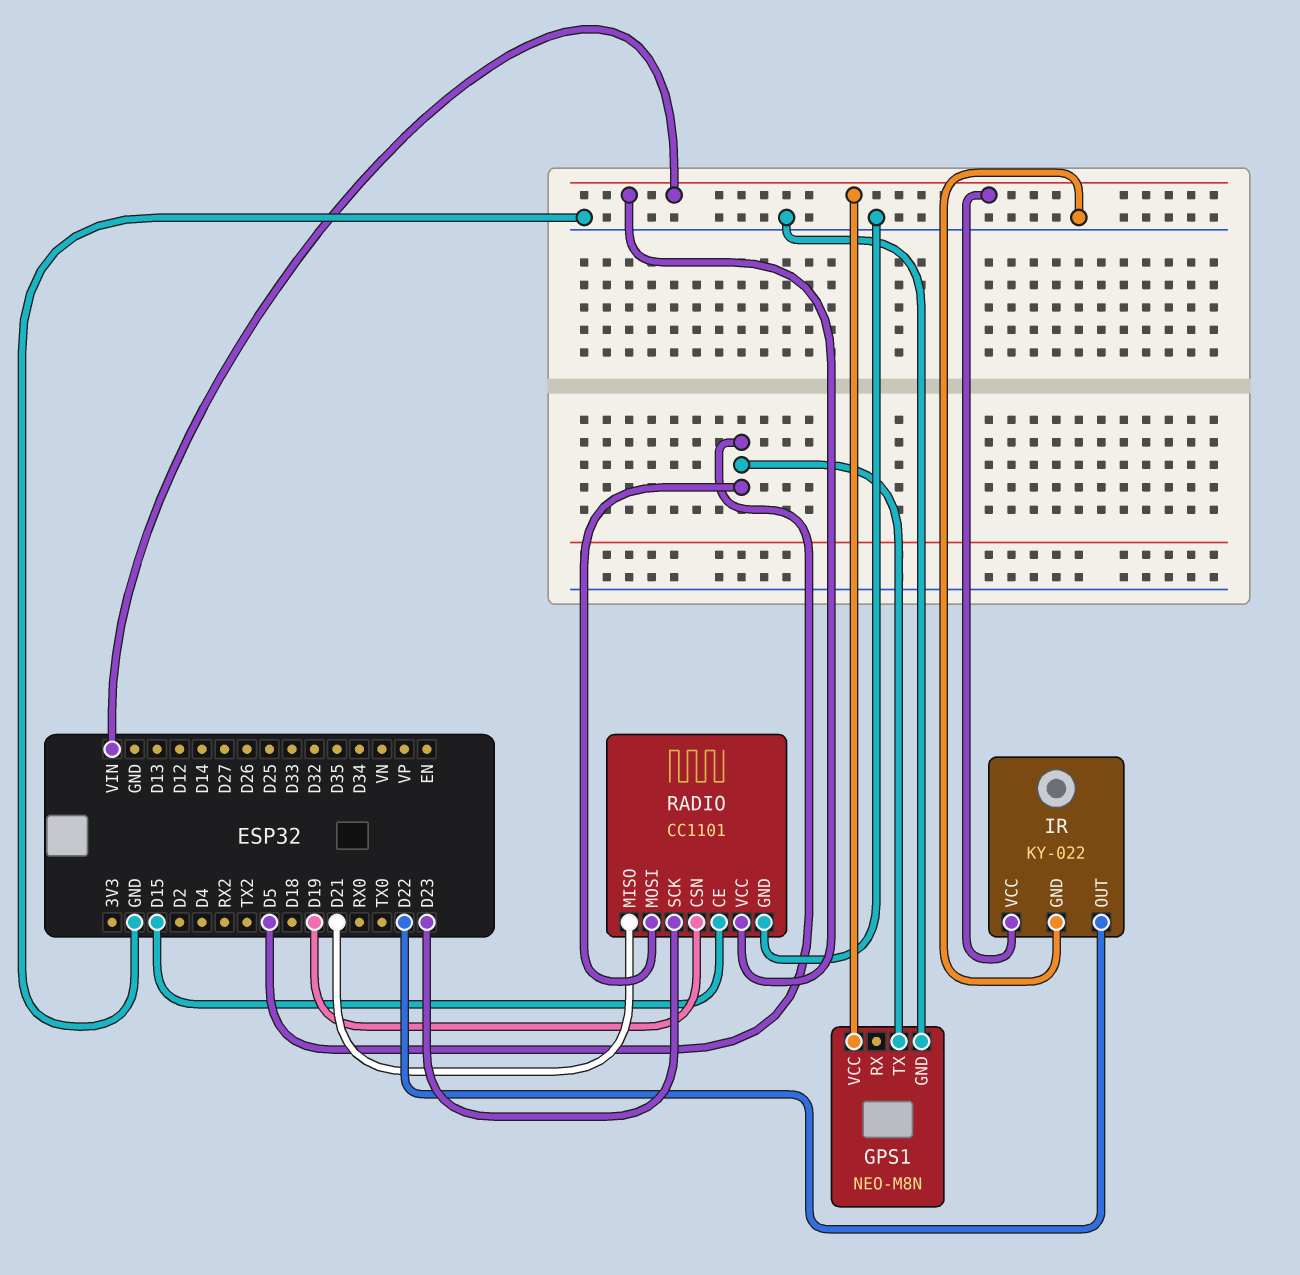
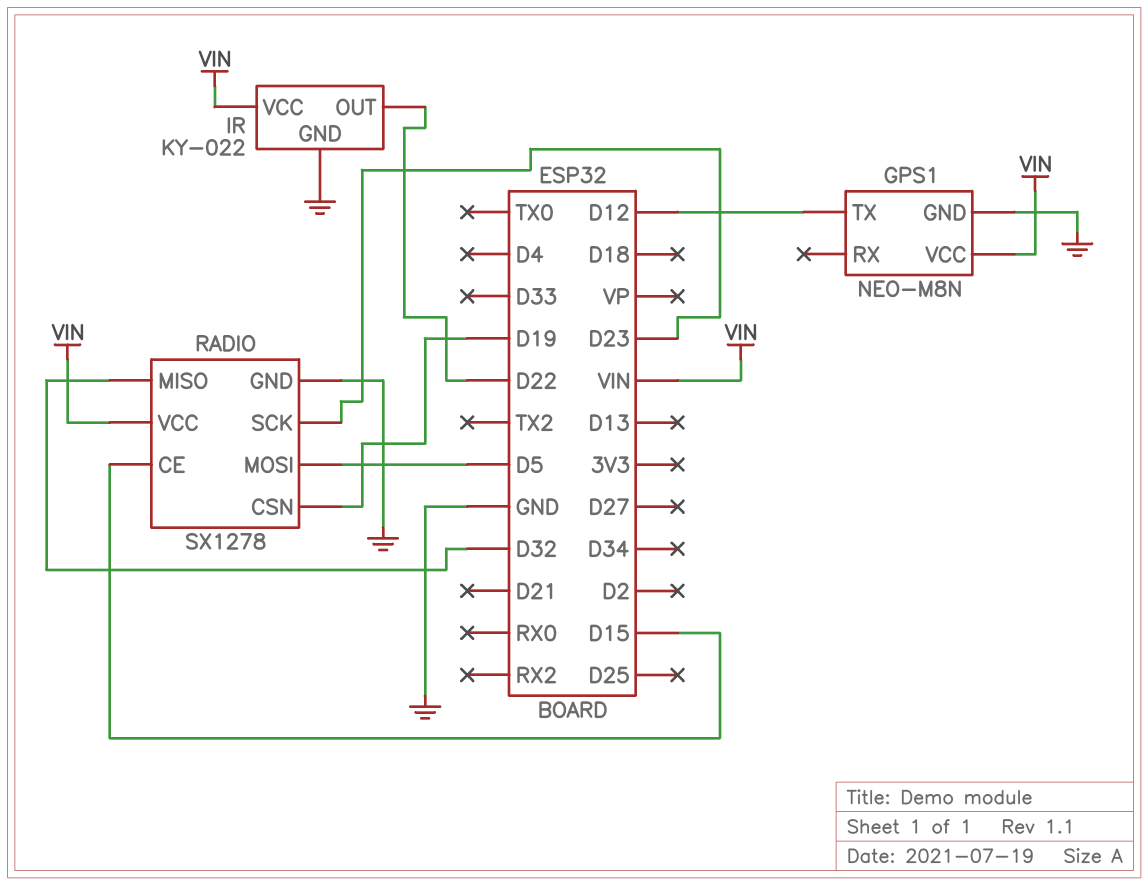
GPS1 pin TX: D5 -> D12
RADIO: CC1101 -> SX1278
RADIO pin MISO: D21 -> D32

